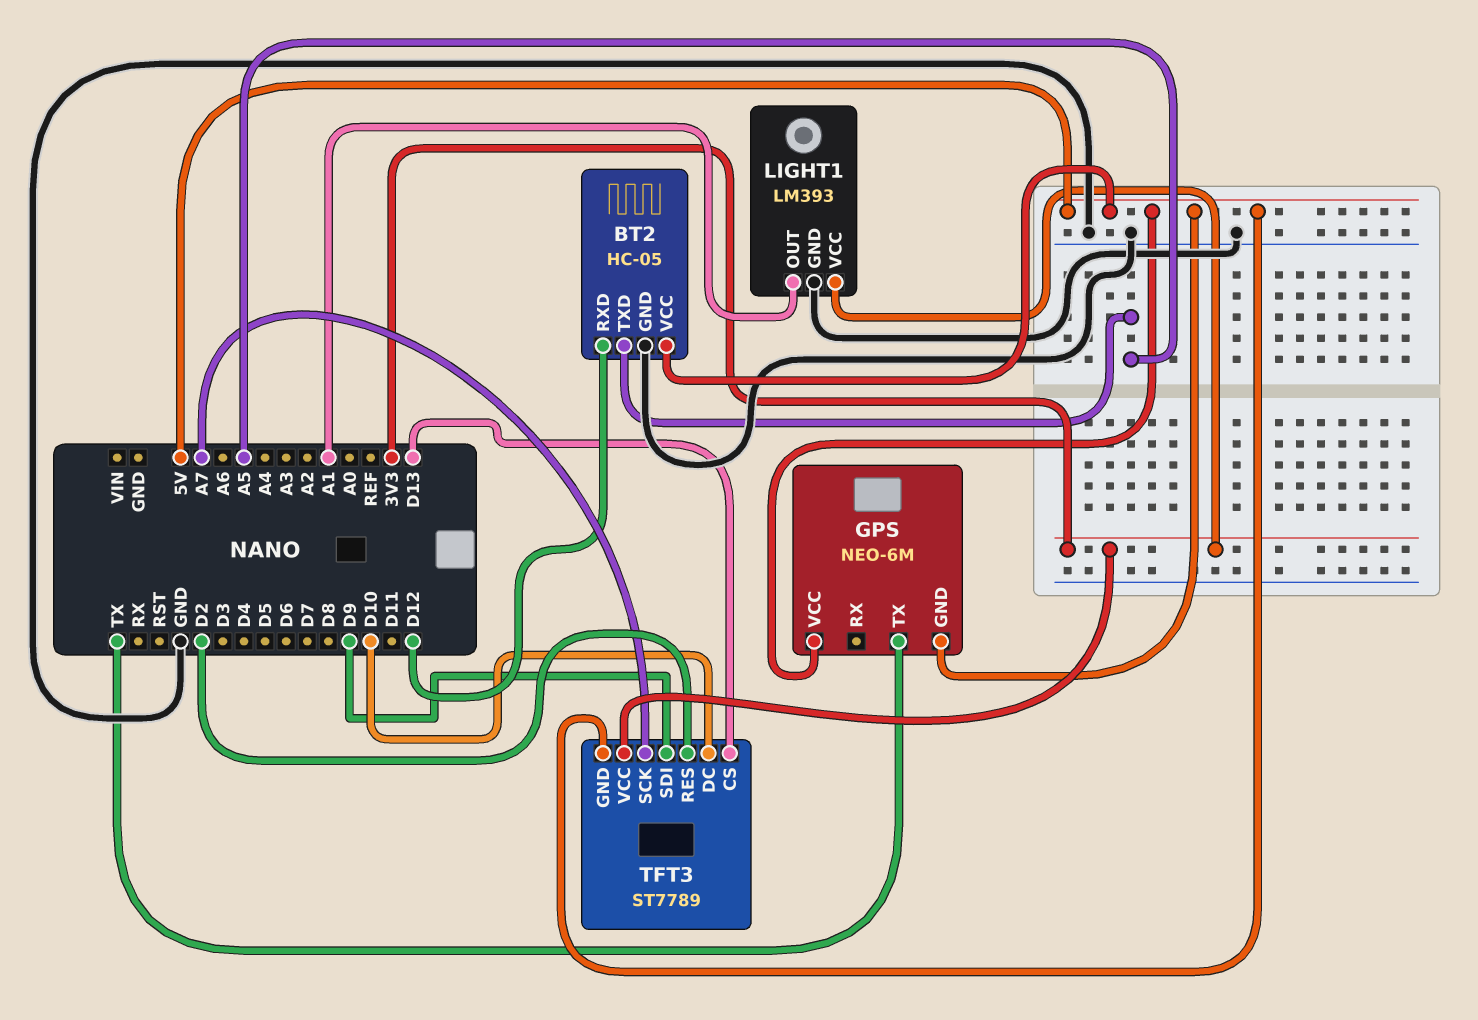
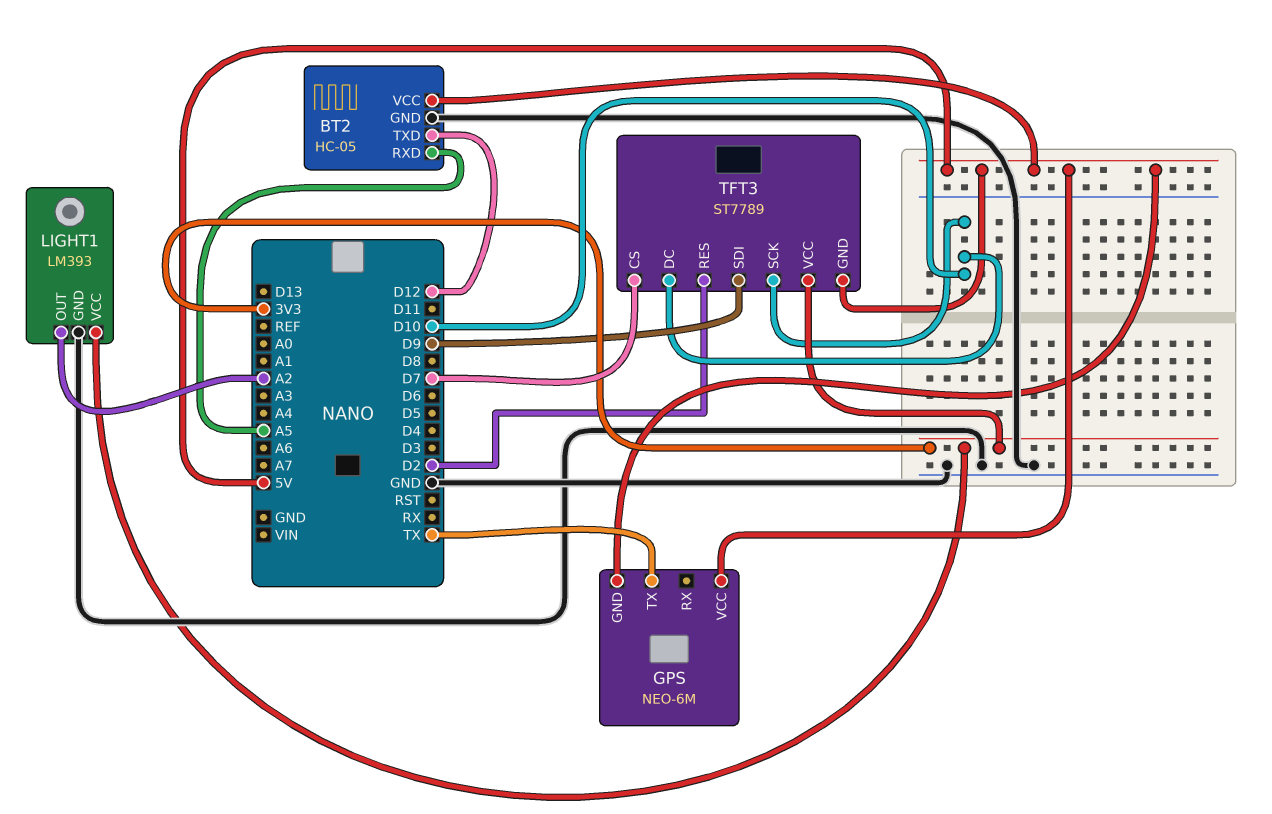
BT2 pin RXD: D12 -> A5
BT2 pin TXD: A5 -> D12
LIGHT1 pin OUT: A1 -> A2
TFT3 pin CS: D13 -> D7
TFT3 pin SCK: A7 -> D10

